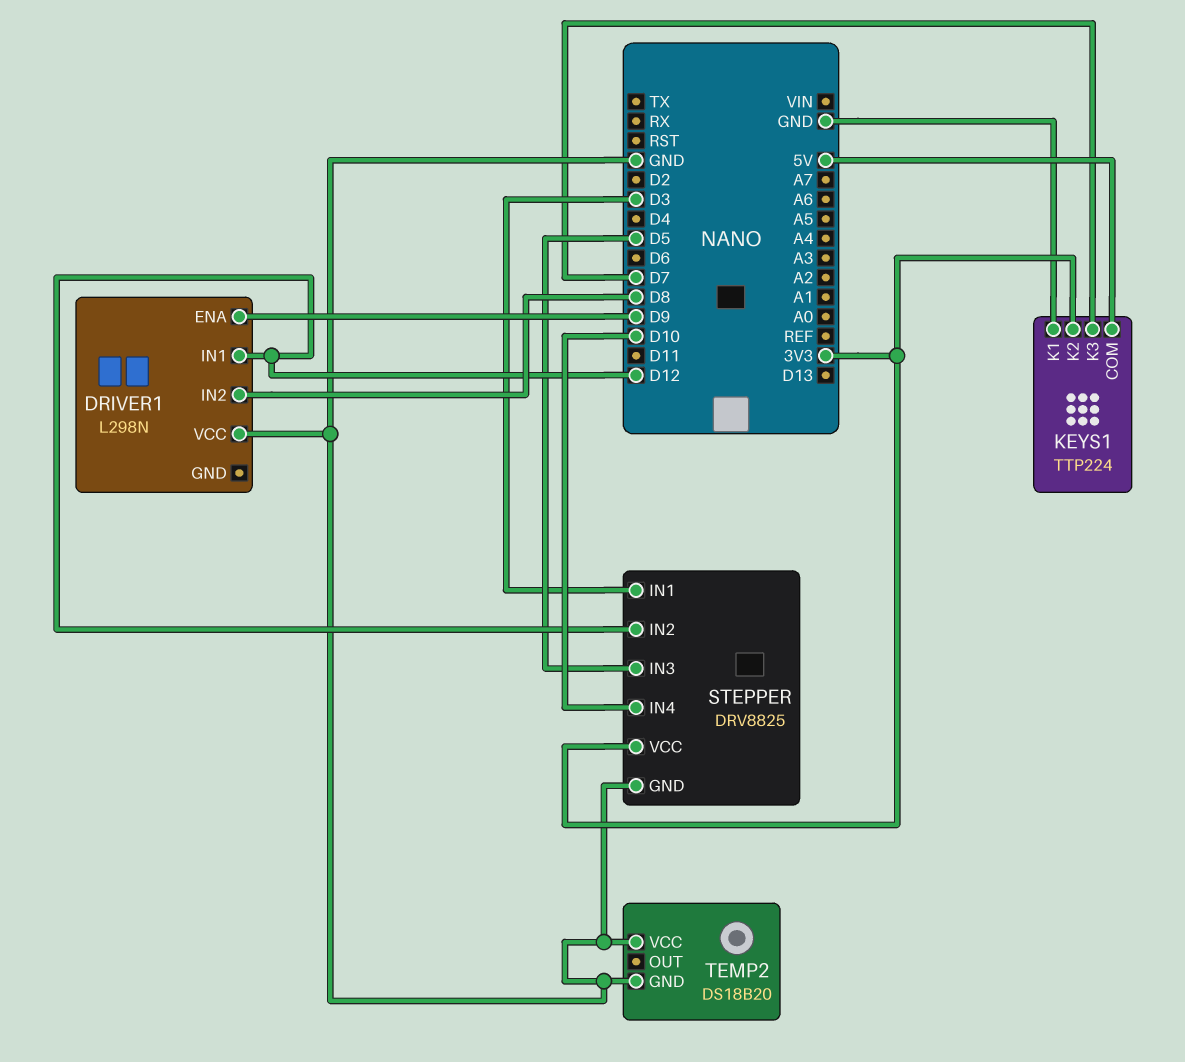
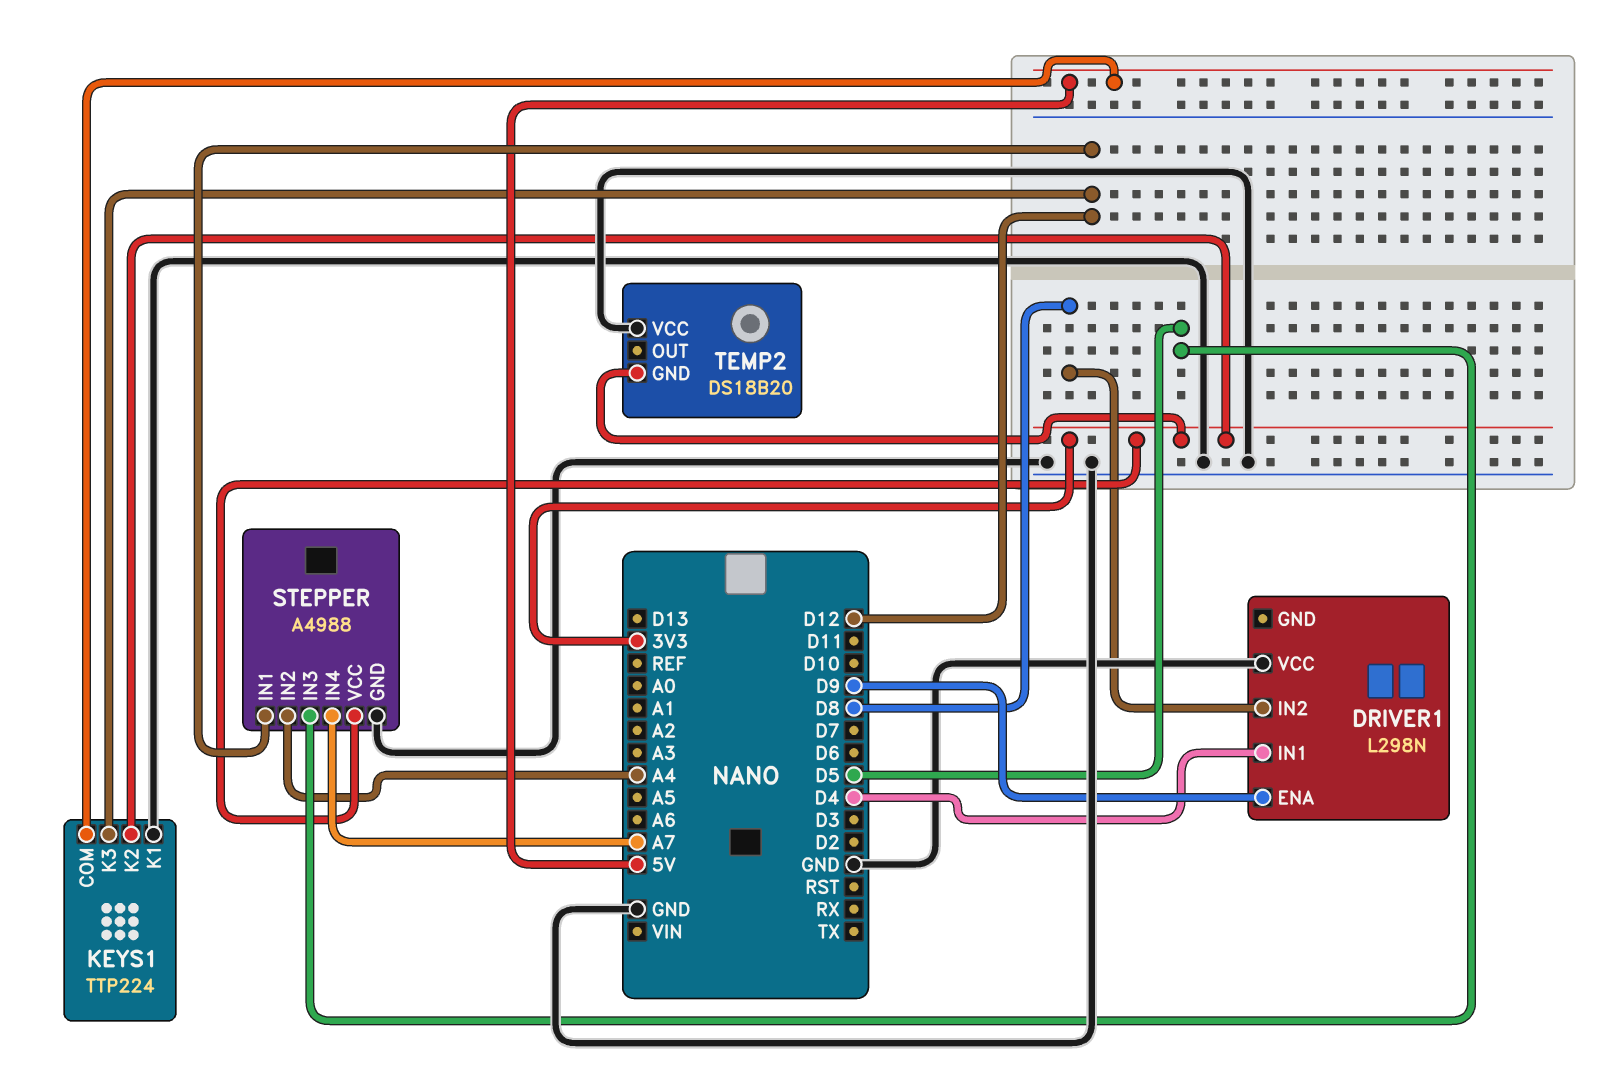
DRIVER1 pin IN1: D12 -> D4
KEYS1 pin K3: D7 -> D12
STEPPER: DRV8825 -> A4988
STEPPER pin IN1: D3 -> D12
STEPPER pin IN2: D12 -> A4
STEPPER pin IN4: D10 -> A7
TEMP2 pin GND: GND -> 3V3

